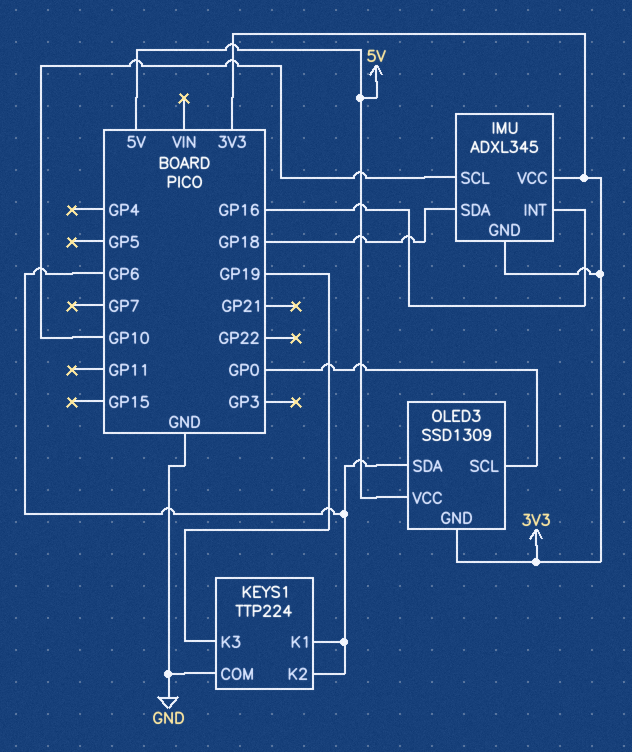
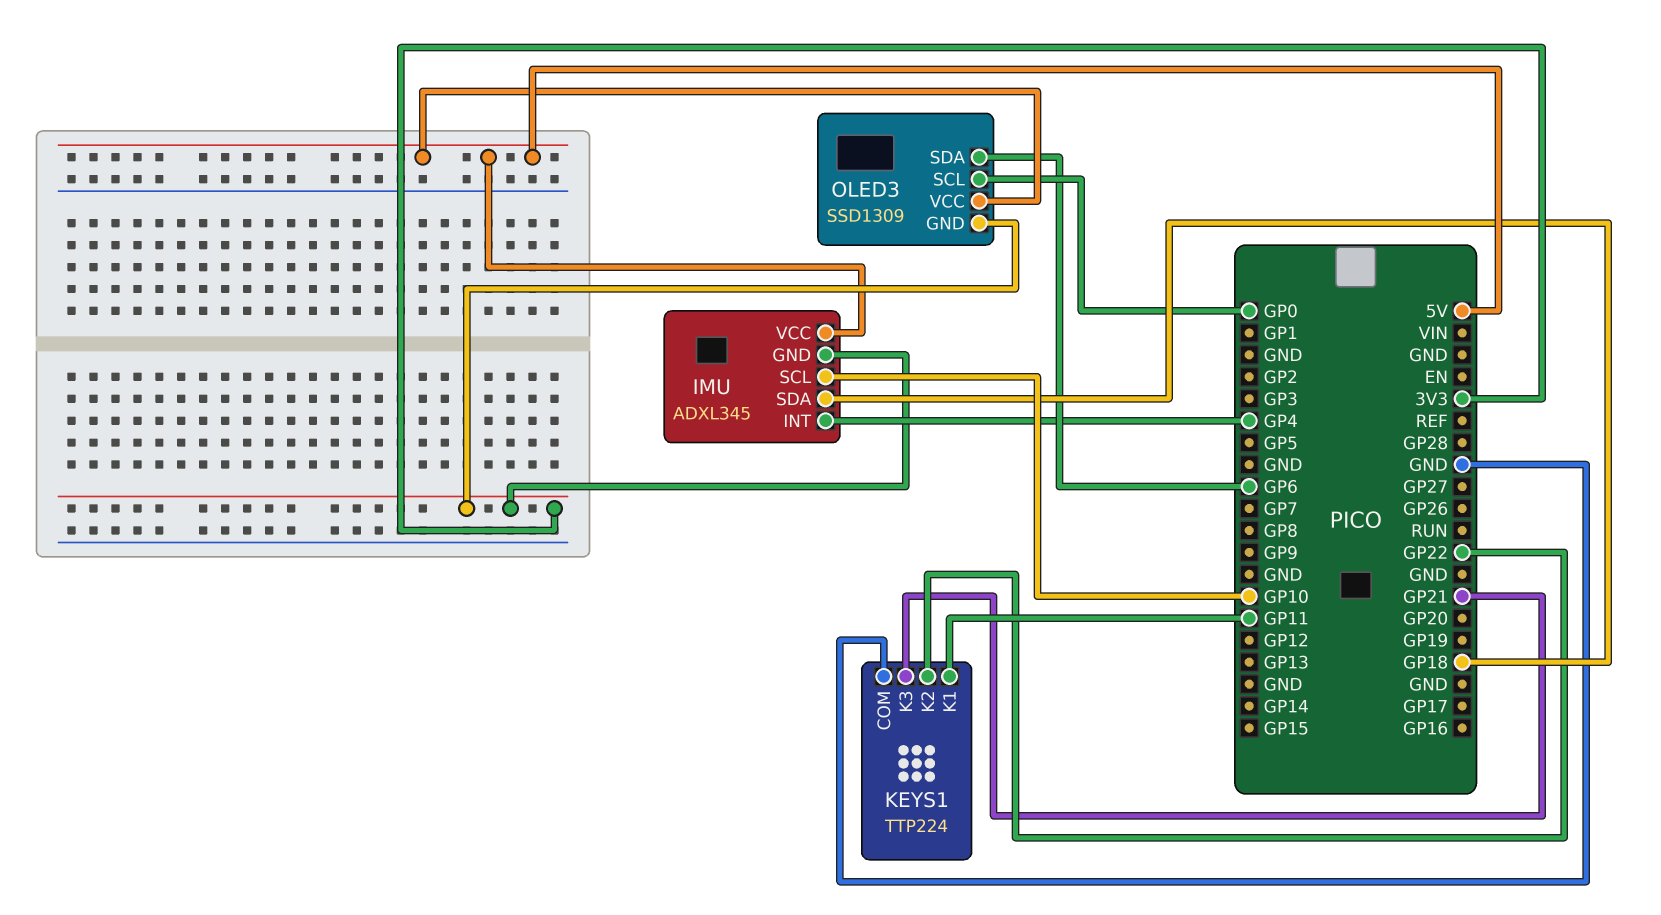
IMU pin INT: GP16 -> GP4
IMU pin VCC: 3V3 -> 5V
KEYS1 pin K1: GP6 -> GP11
KEYS1 pin K2: GP6 -> GP22
KEYS1 pin K3: GP19 -> GP21

